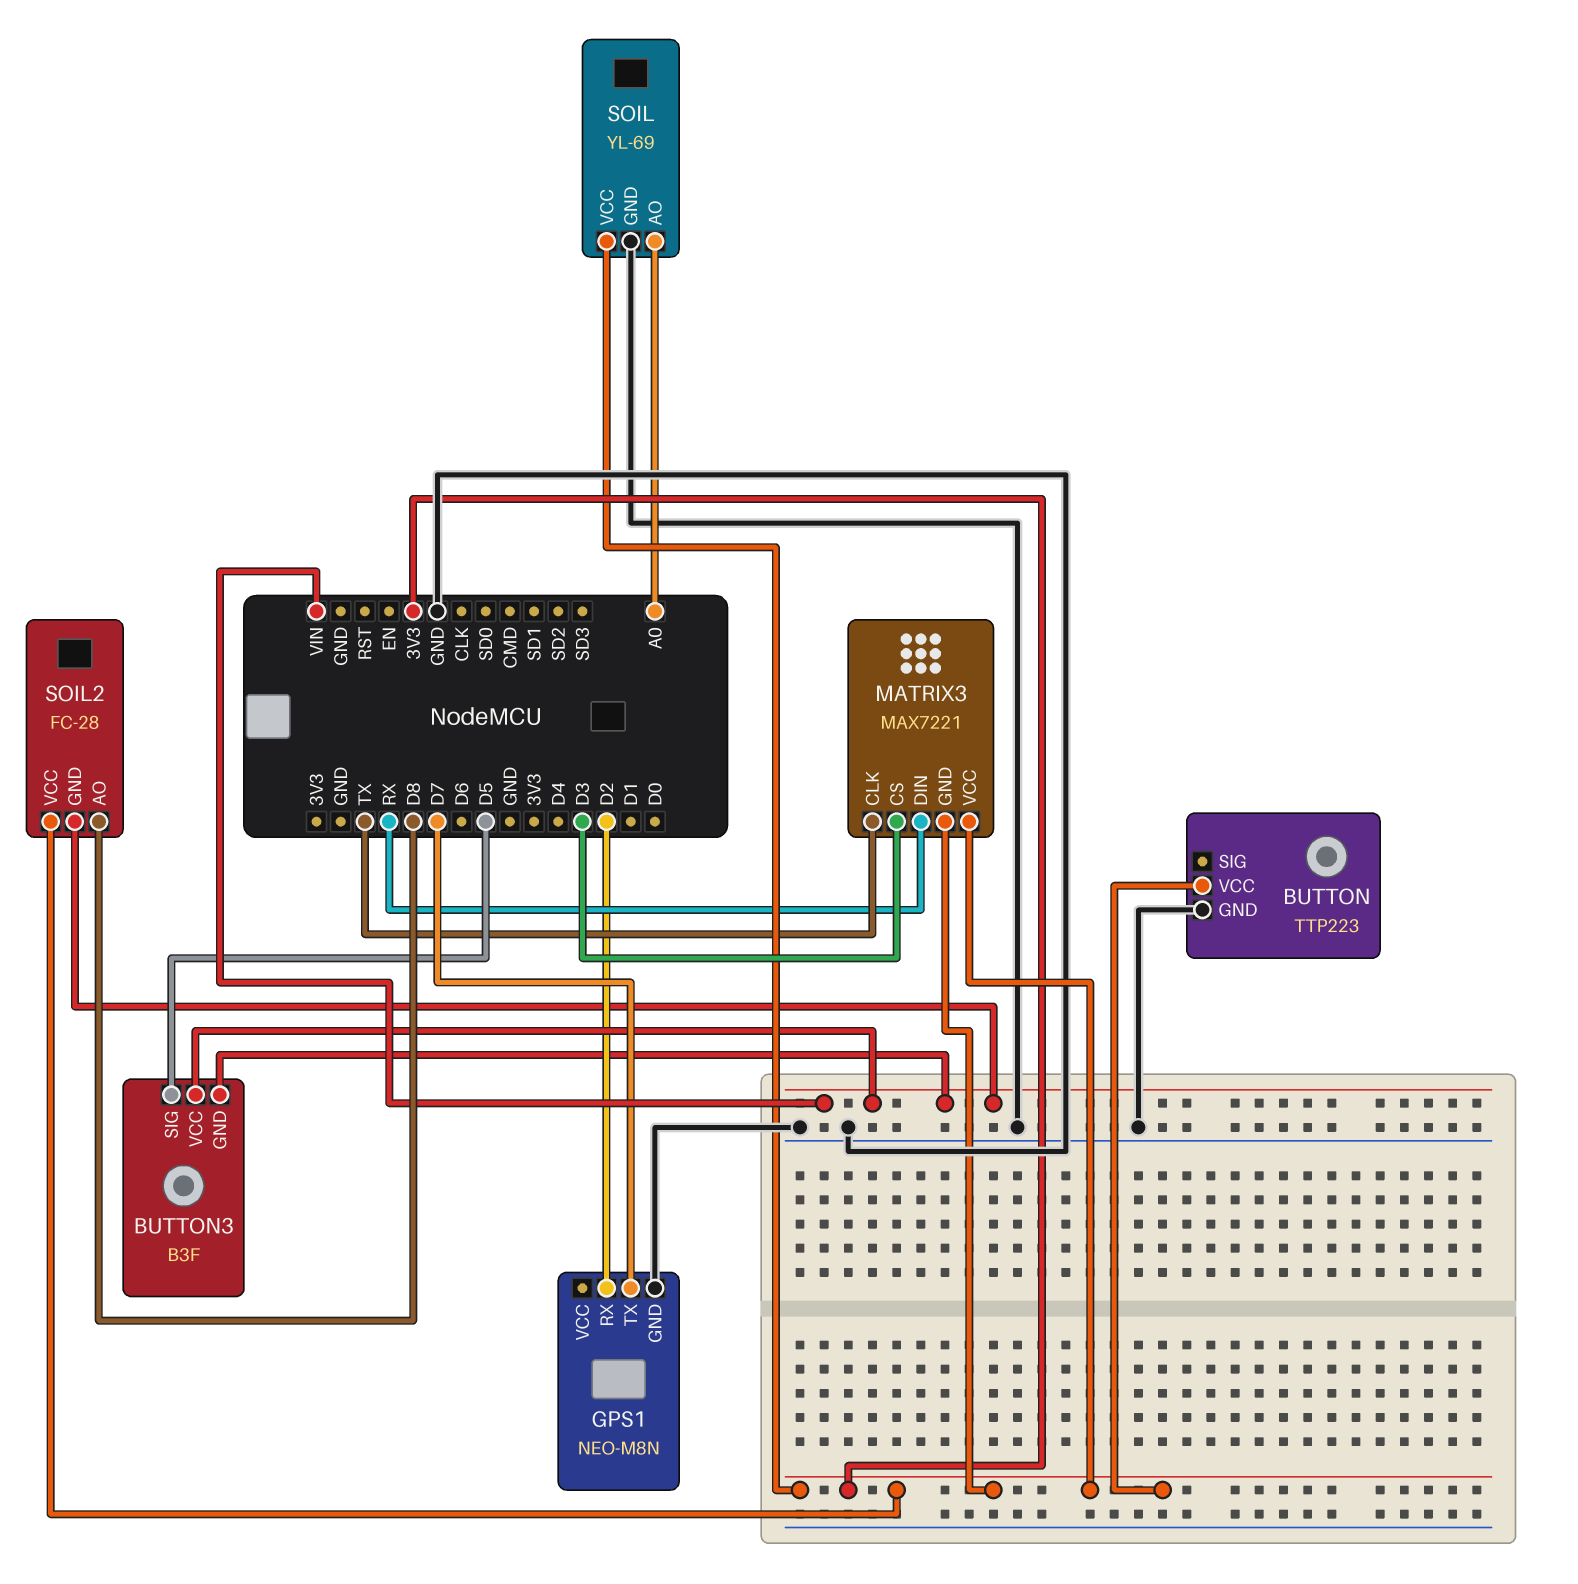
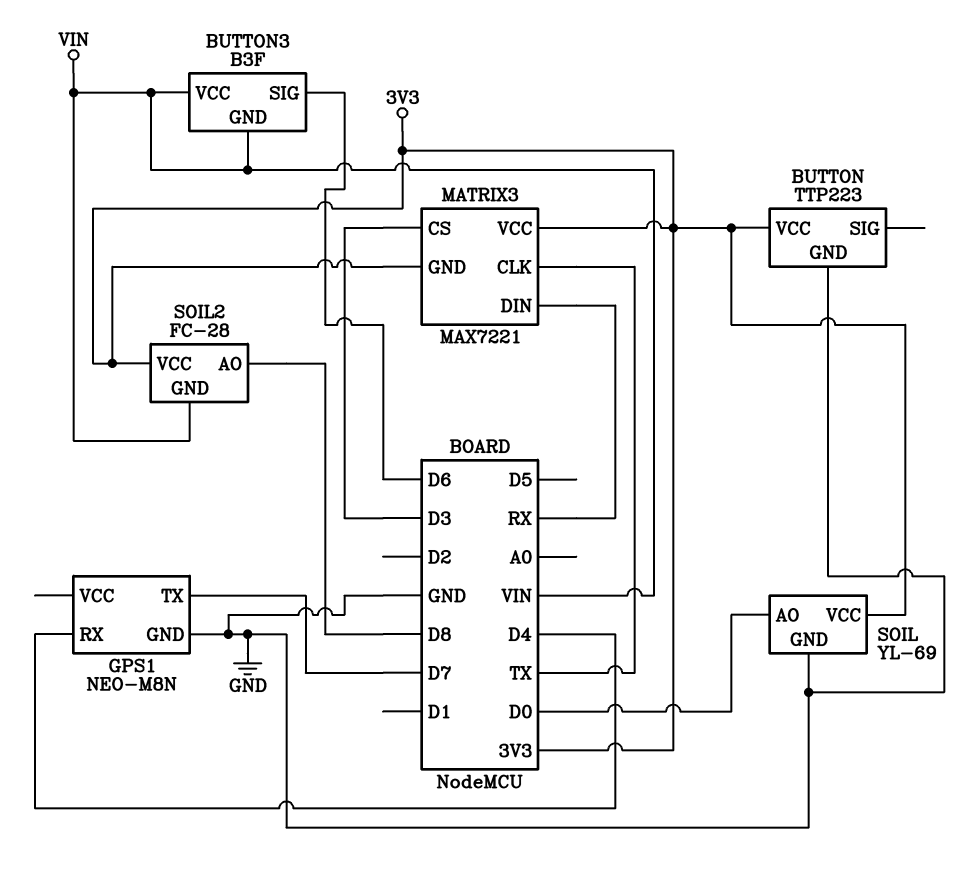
BUTTON3 pin SIG: D5 -> D6
GPS1 pin RX: D2 -> D4
SOIL pin AO: A0 -> D0

